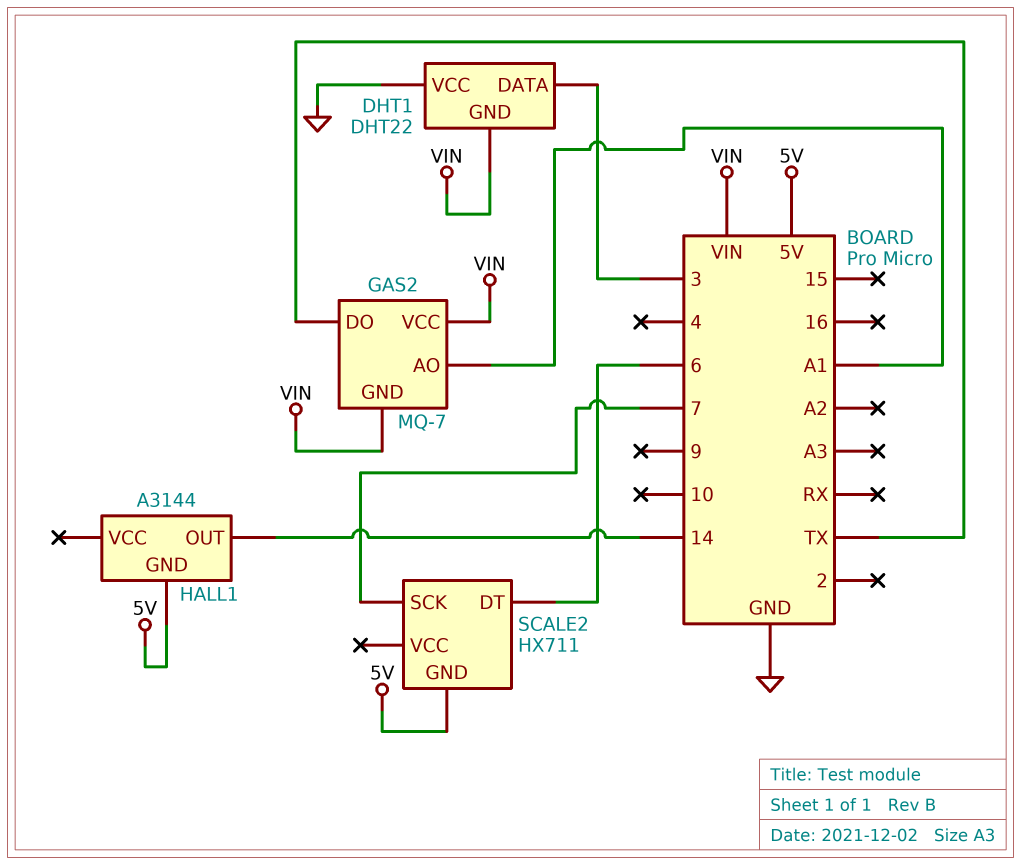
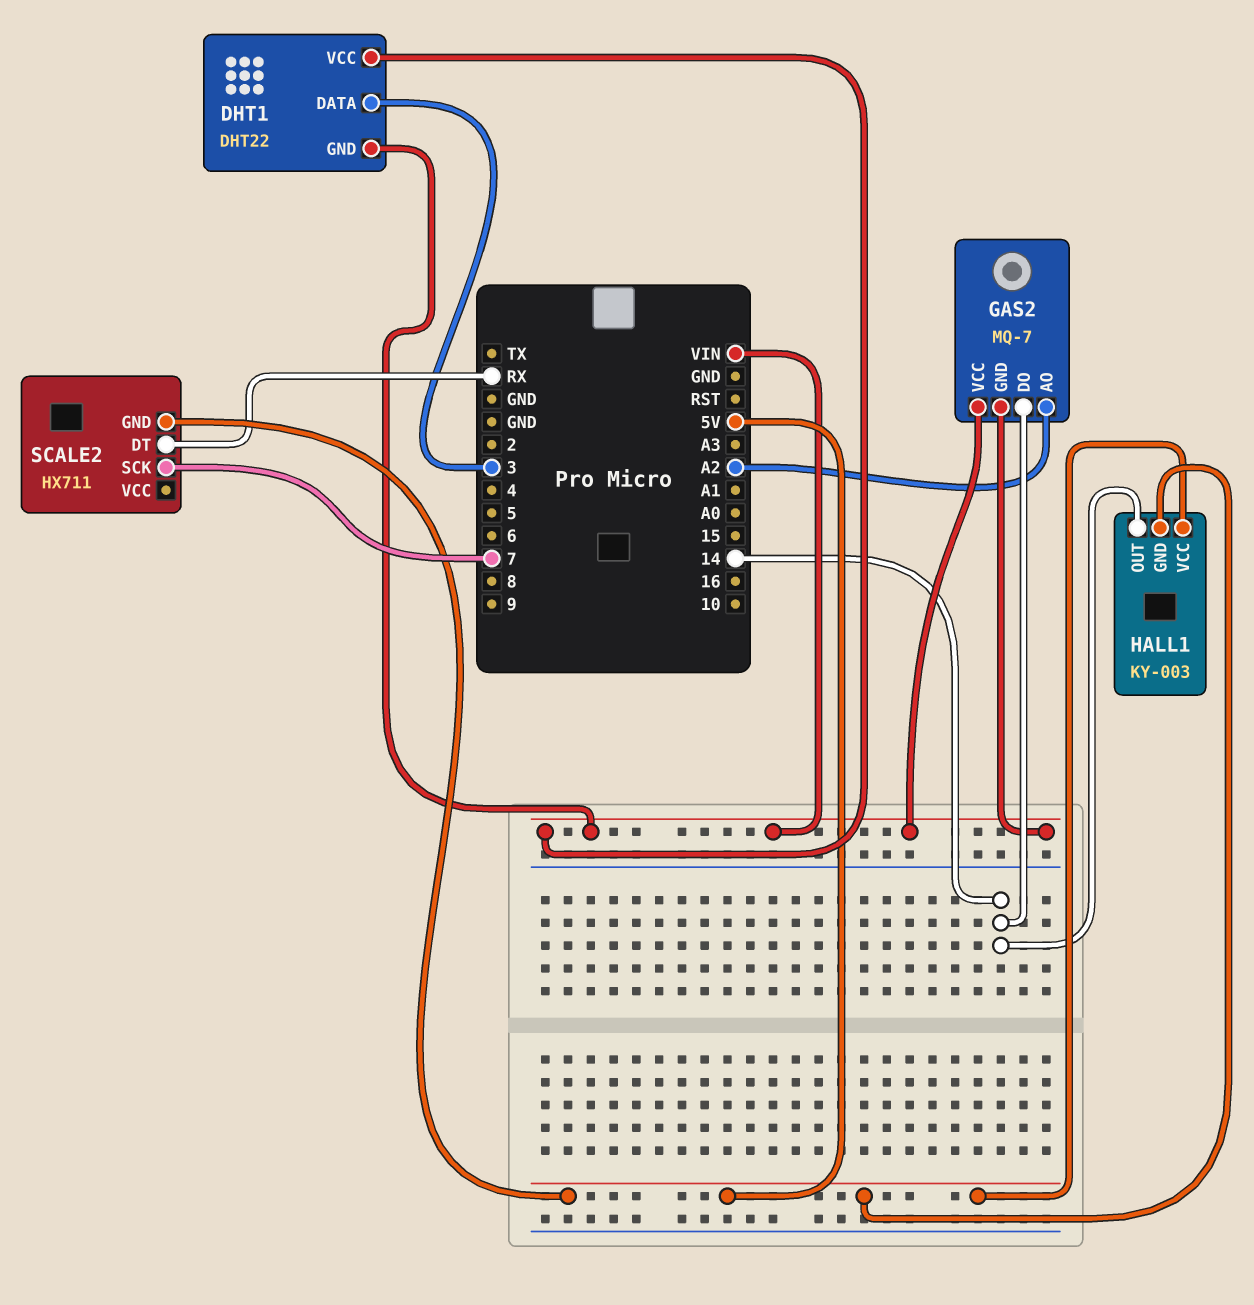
DHT1 pin VCC: GND -> VIN
GAS2 pin AO: A1 -> A2
GAS2 pin DO: TX -> 14
HALL1: A3144 -> KY-003
HALL1 pin VCC: none -> 5V
SCALE2 pin DT: 6 -> RX

